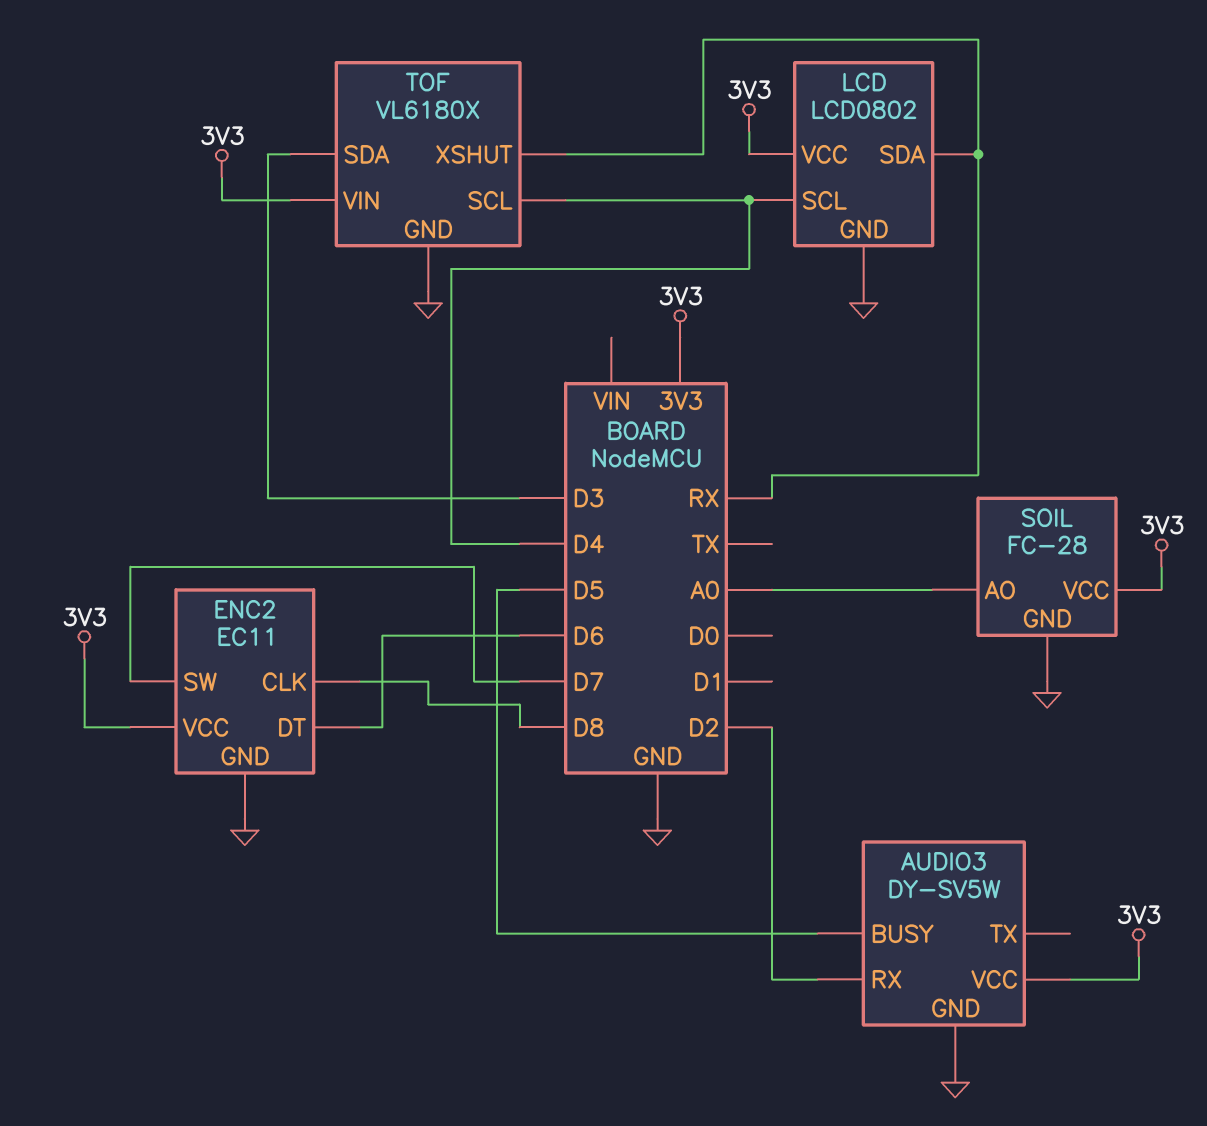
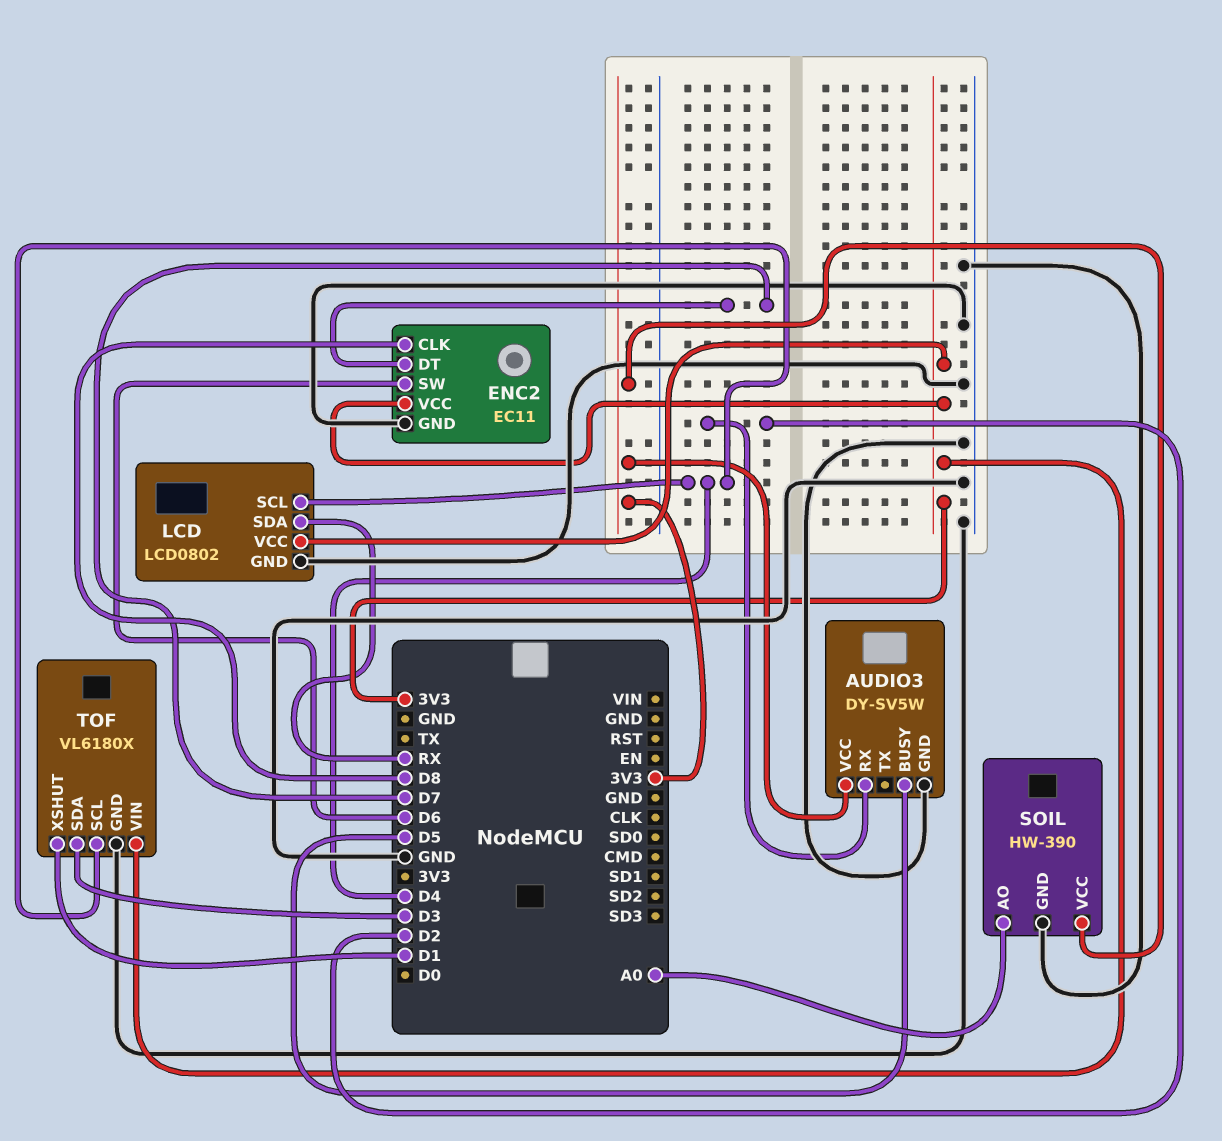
ENC2 pin DT: D6 -> D7
ENC2 pin SW: D7 -> D6
SOIL: FC-28 -> HW-390
TOF pin XSHUT: RX -> D1

